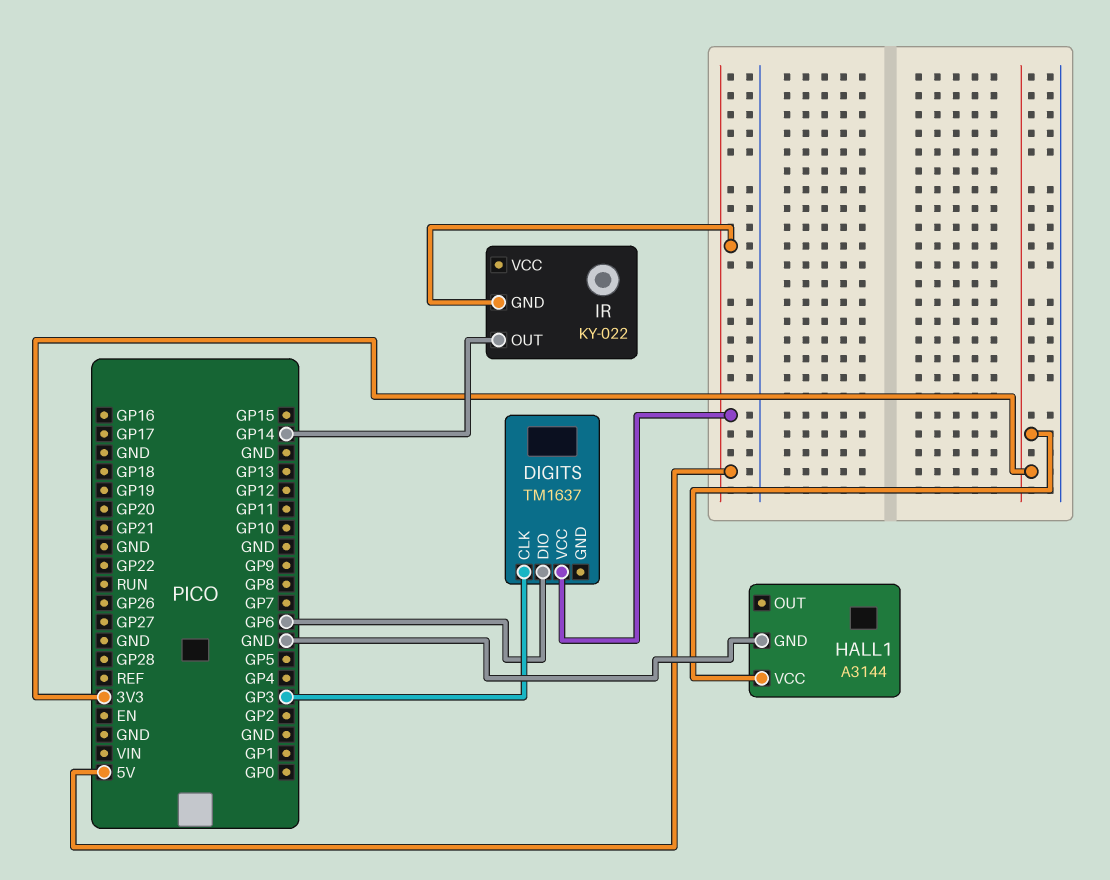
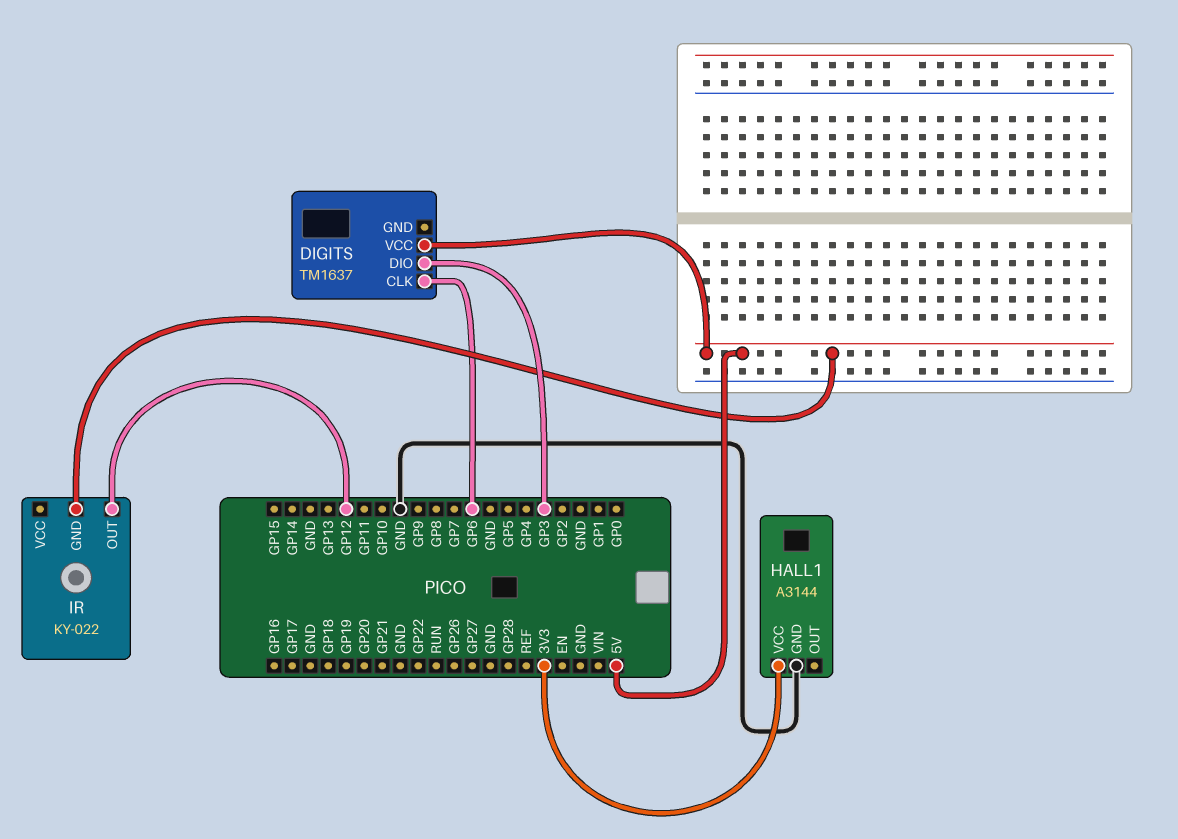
DIGITS pin CLK: GP3 -> GP6
DIGITS pin DIO: GP6 -> GP3
IR pin OUT: GP14 -> GP12

